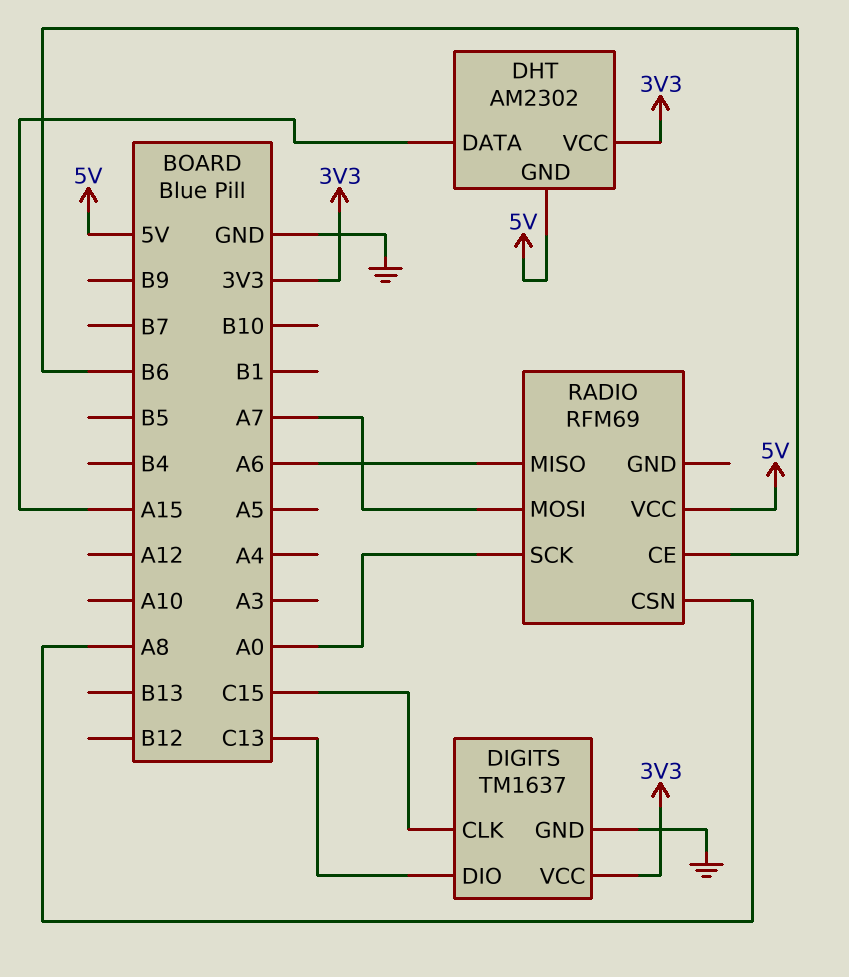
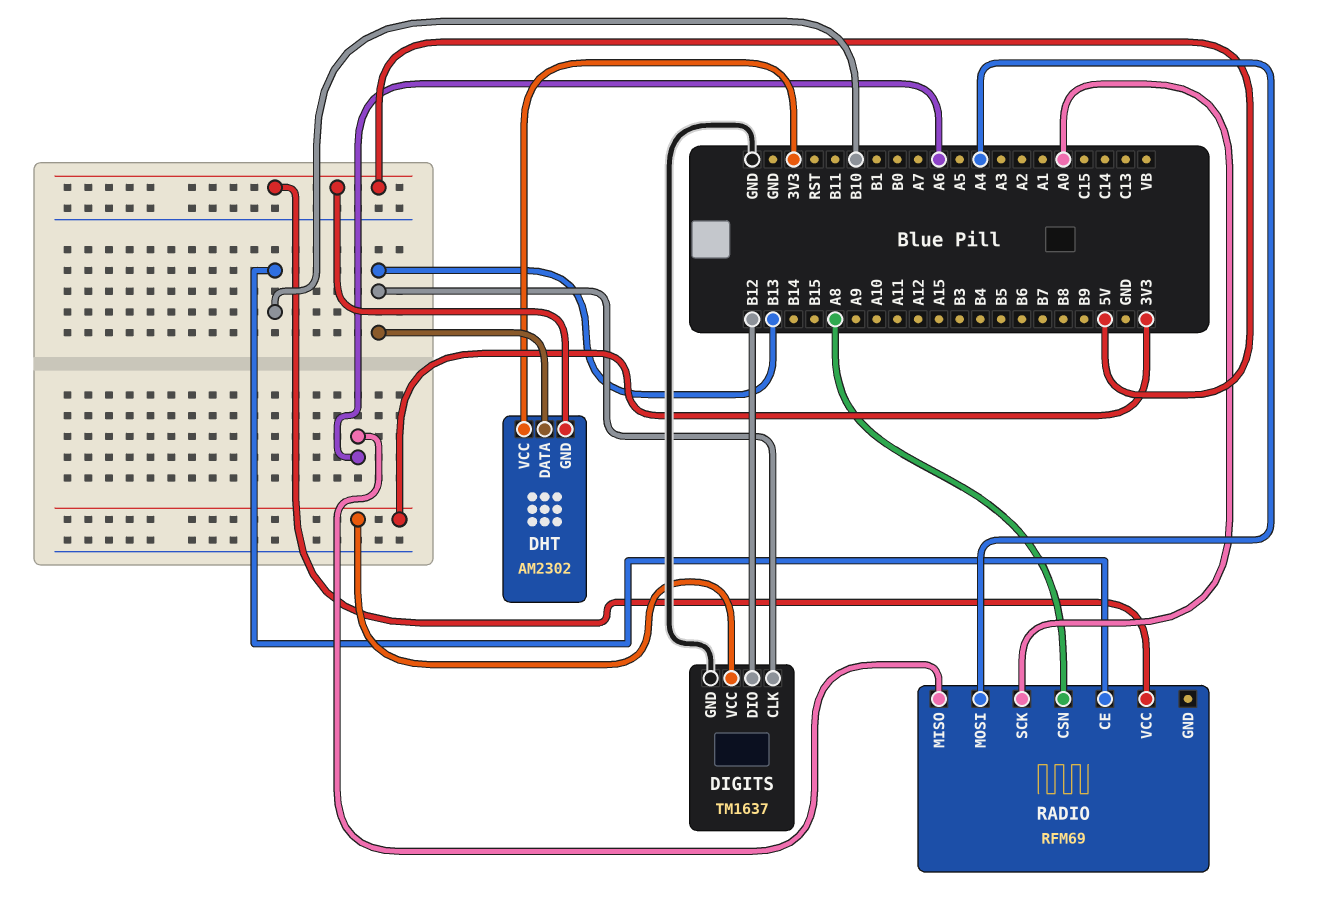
DHT pin DATA: A15 -> B13
DIGITS pin CLK: C15 -> B13
DIGITS pin DIO: C13 -> B12
RADIO pin CE: B6 -> B10
RADIO pin MOSI: A7 -> A4

